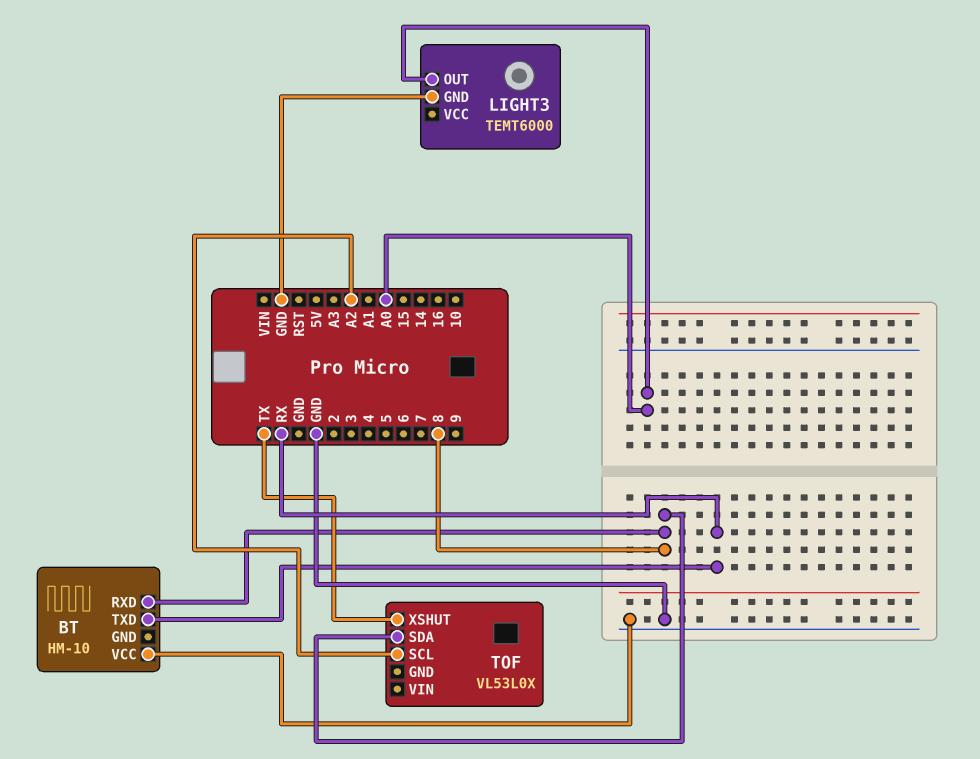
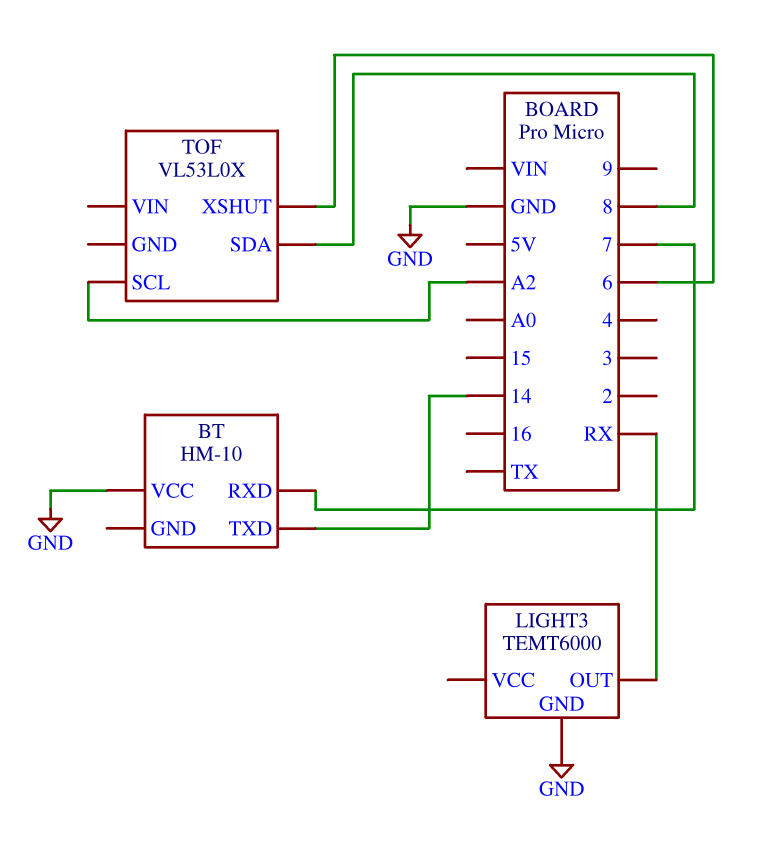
BT pin RXD: 8 -> 7
BT pin TXD: RX -> 14
LIGHT3 pin OUT: A0 -> RX
TOF pin XSHUT: TX -> 6

